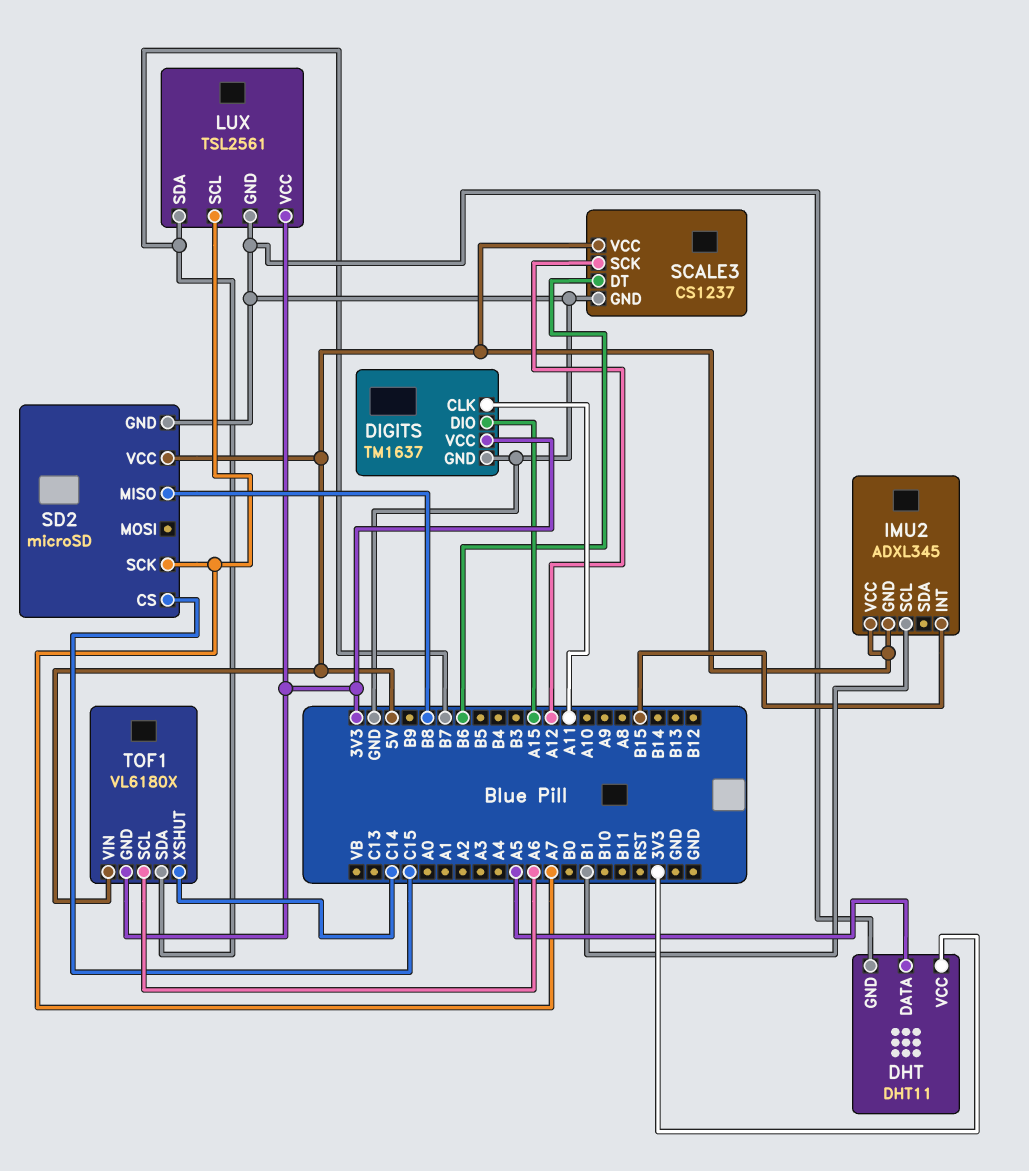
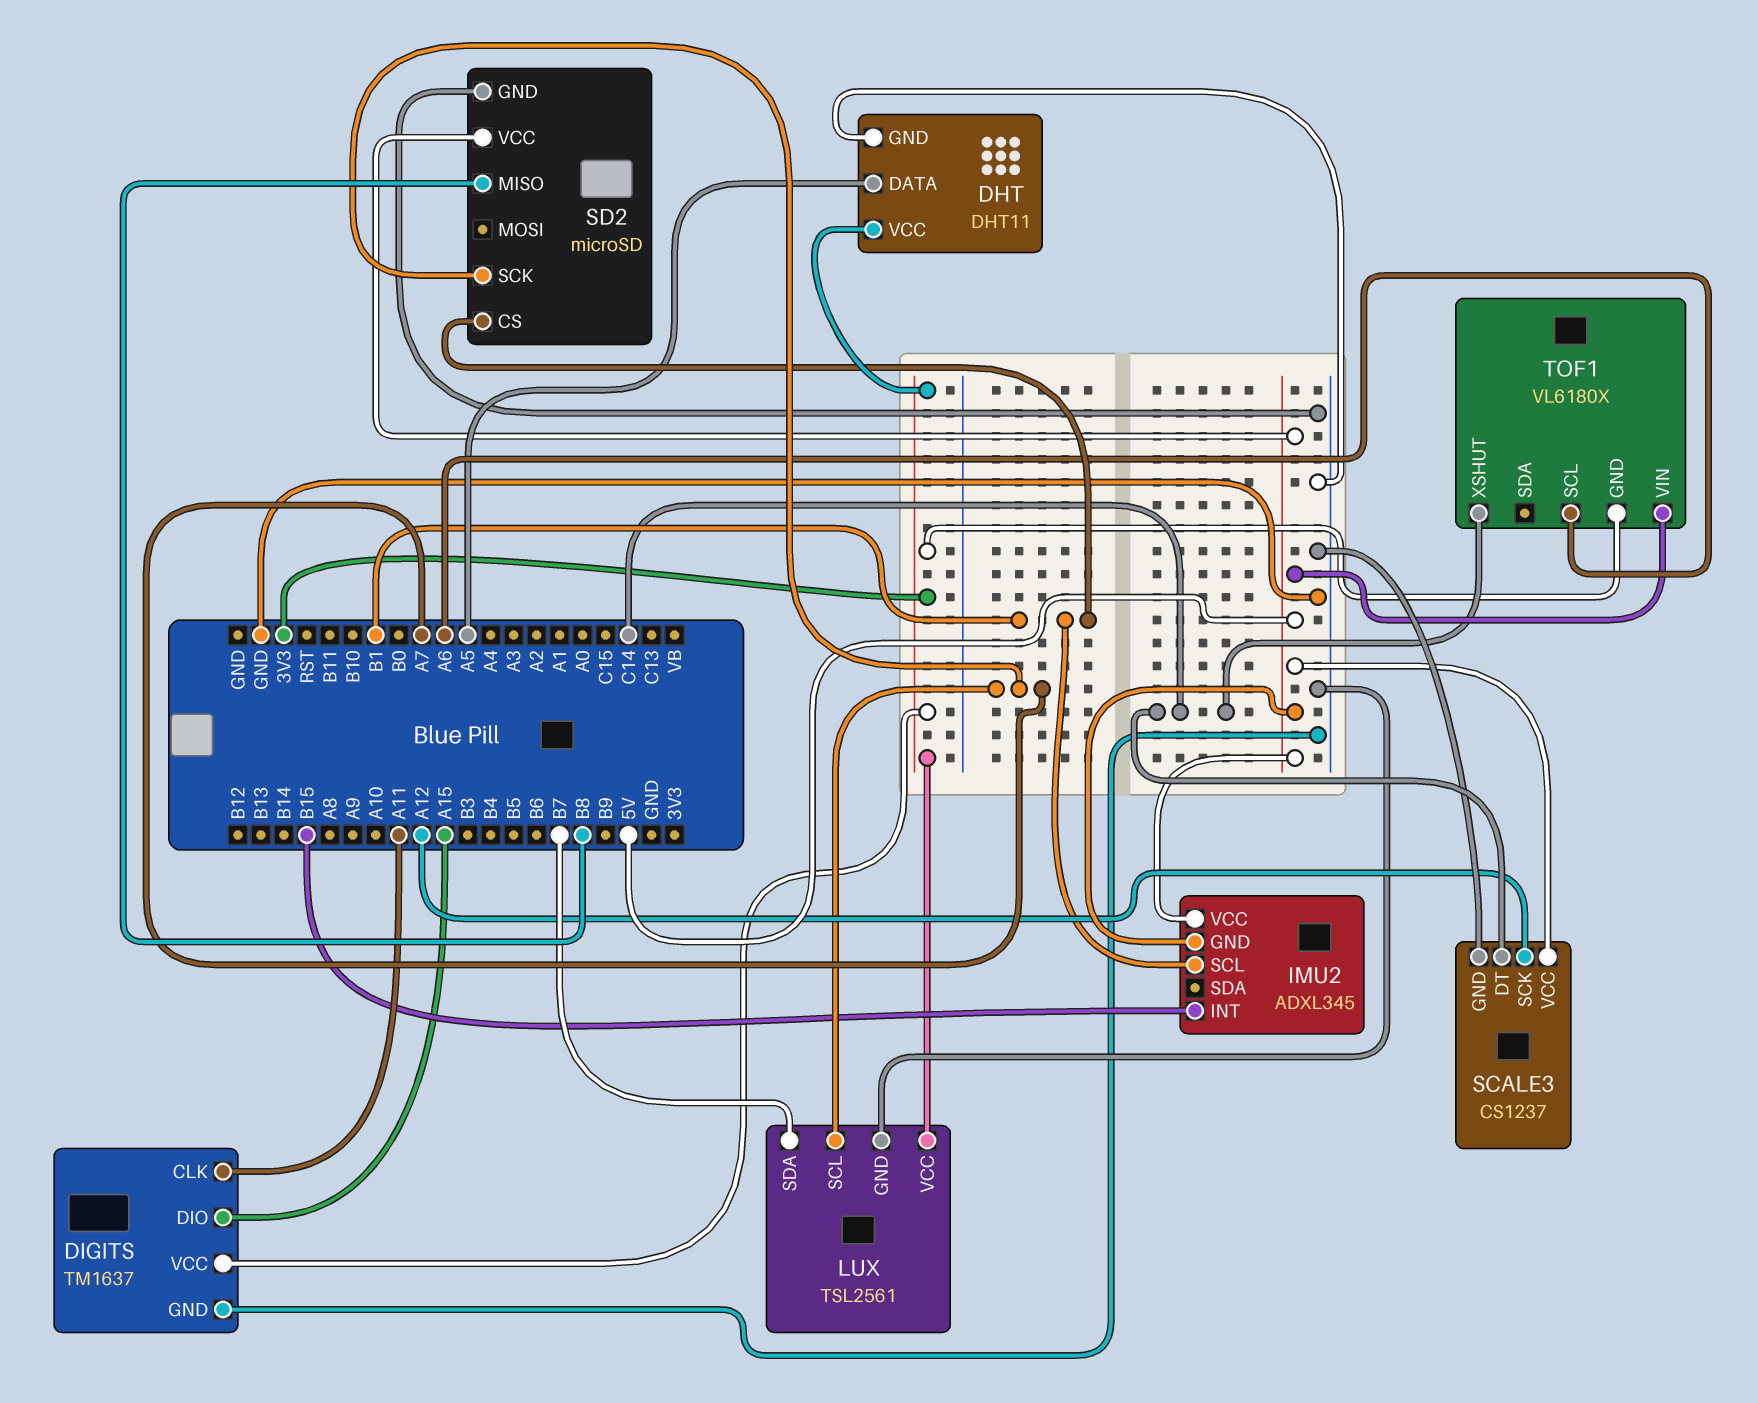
SCALE3 pin DT: B6 -> C14
SD2 pin CS: C15 -> B1
TOF1 pin SDA: B7 -> none

